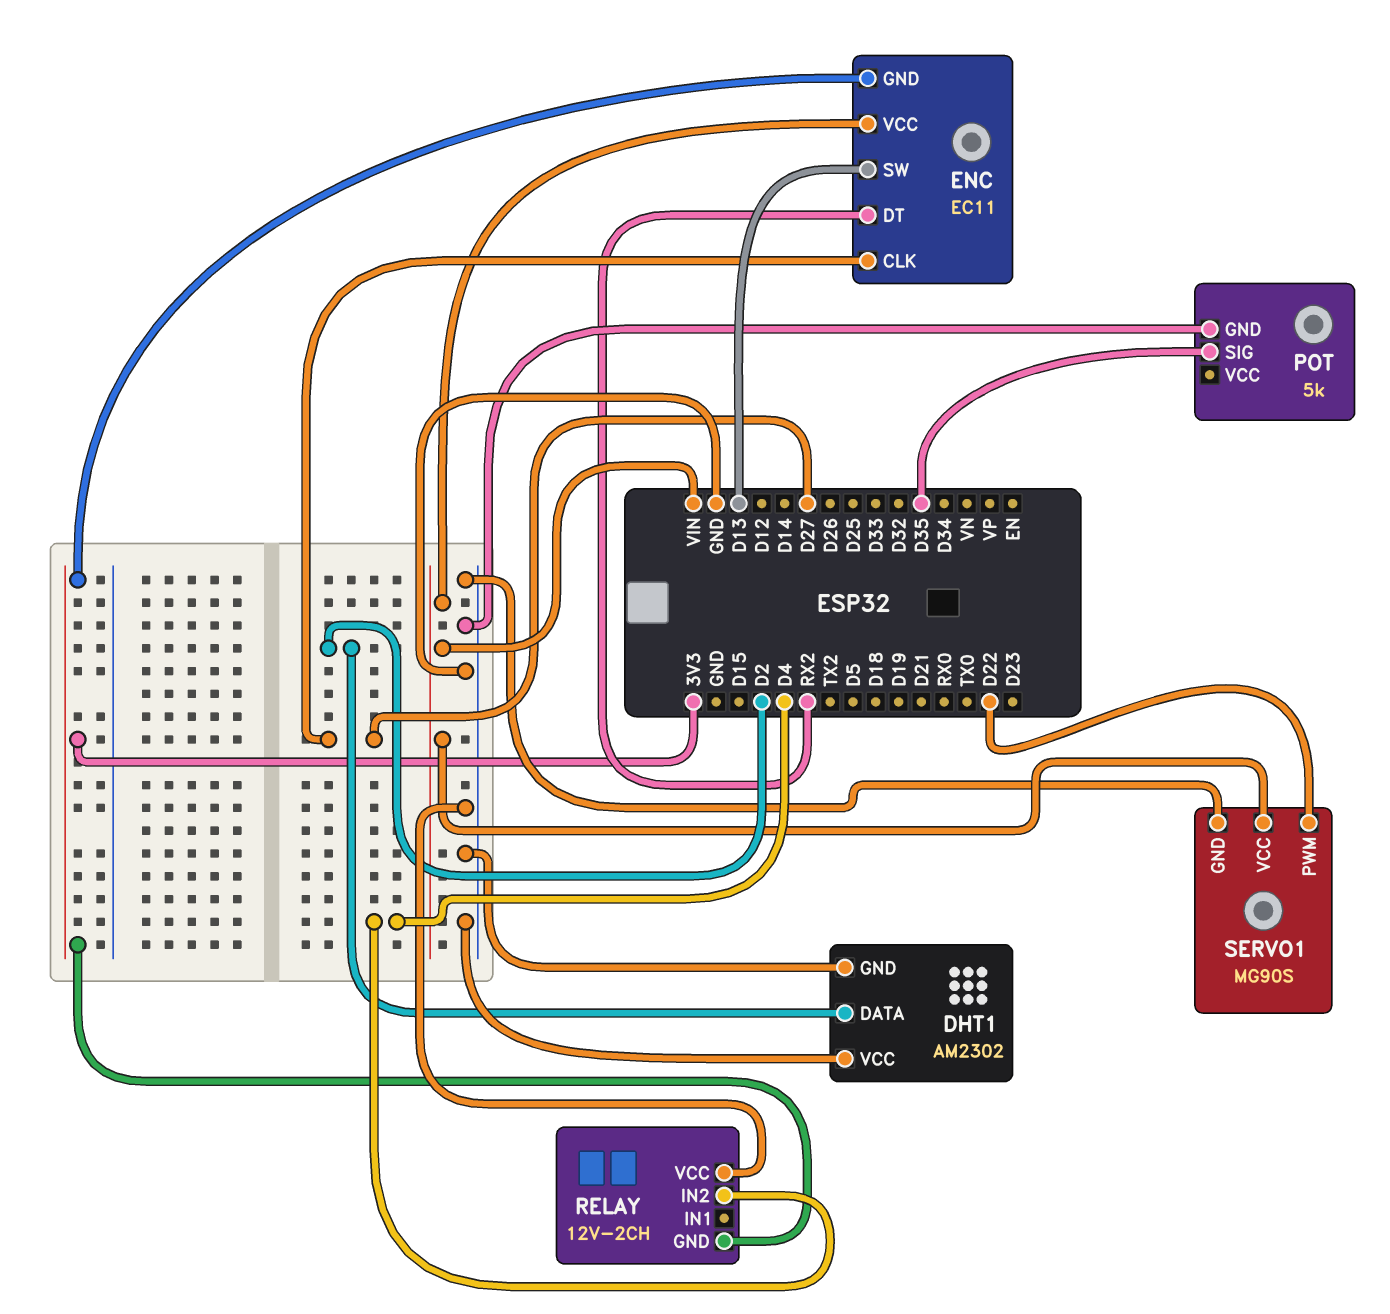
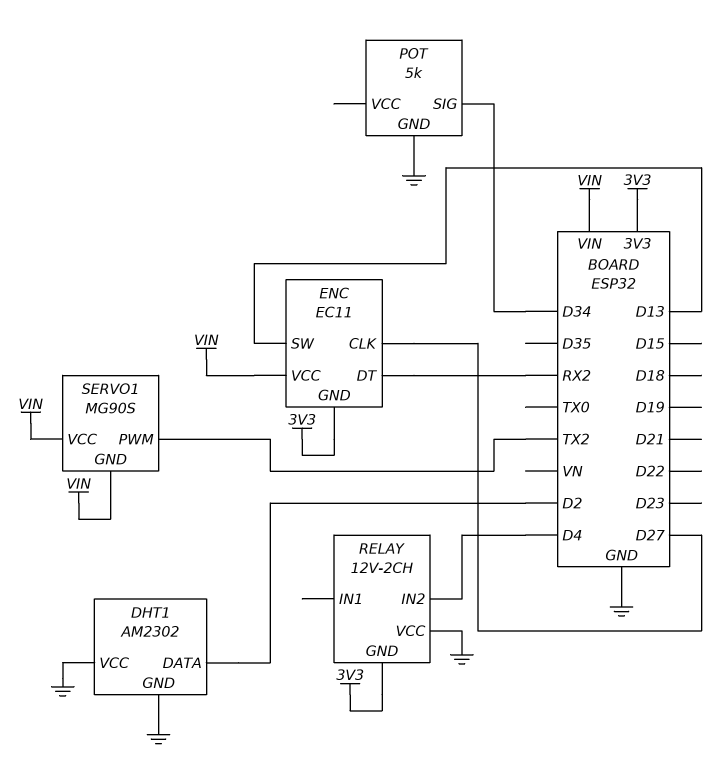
POT pin SIG: D35 -> D34
SERVO1 pin GND: GND -> VIN
SERVO1 pin PWM: D22 -> TX2

